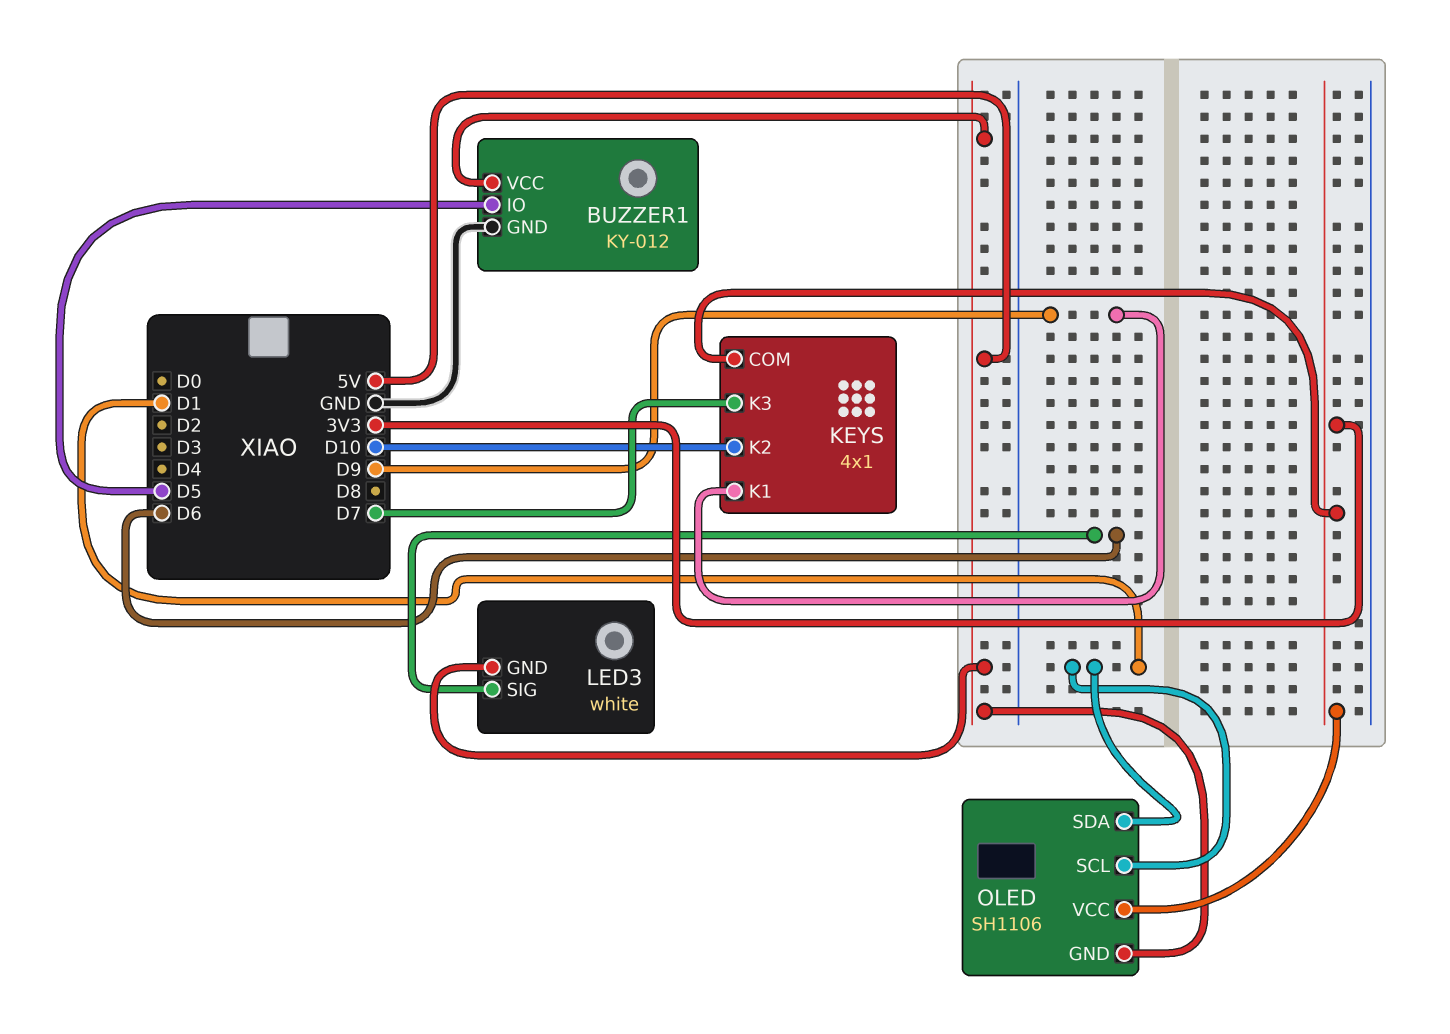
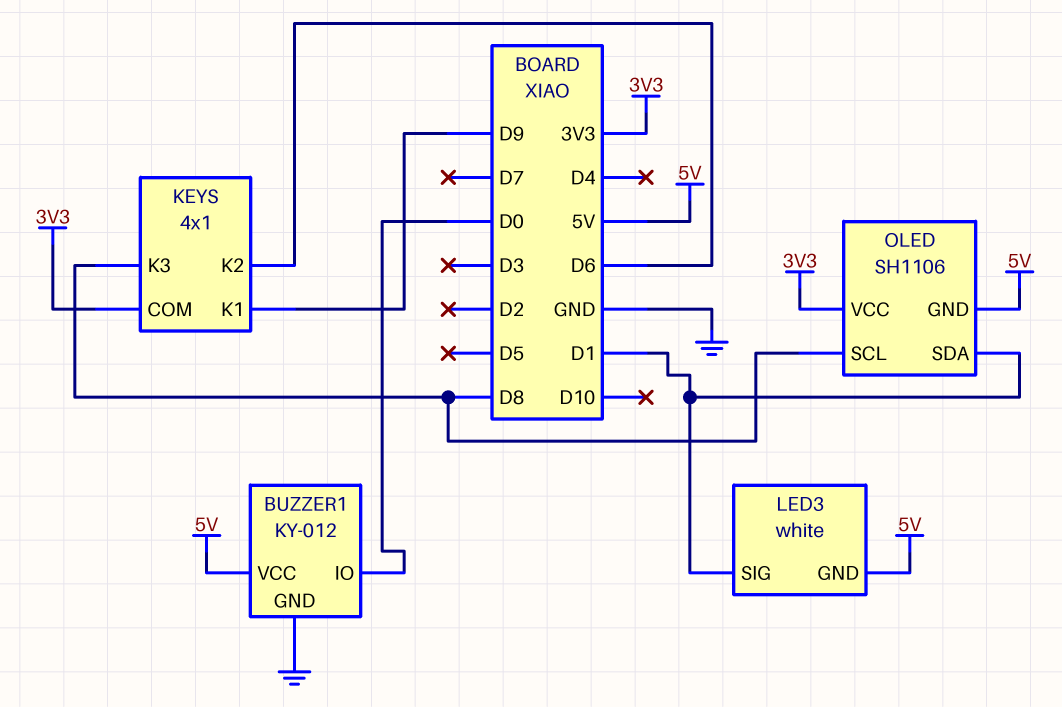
BUZZER1 pin IO: D5 -> D0
KEYS pin K2: D10 -> D6
KEYS pin K3: D7 -> D8
LED3 pin SIG: D6 -> D1
OLED pin SCL: D1 -> D8

